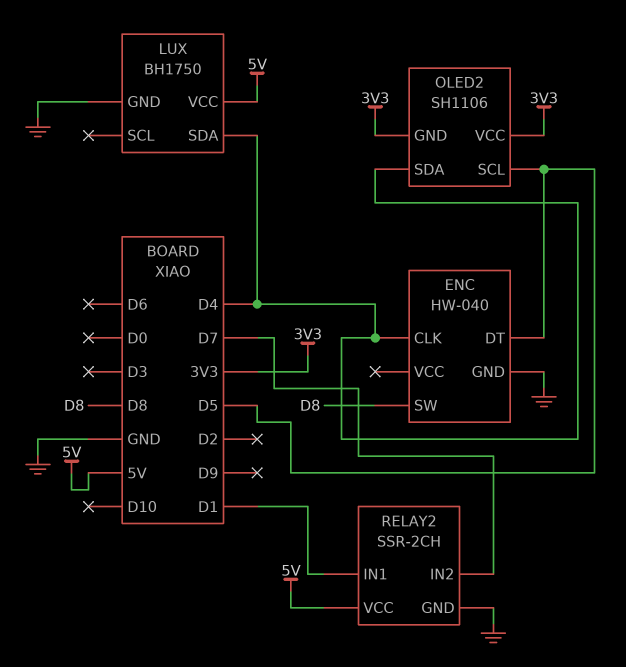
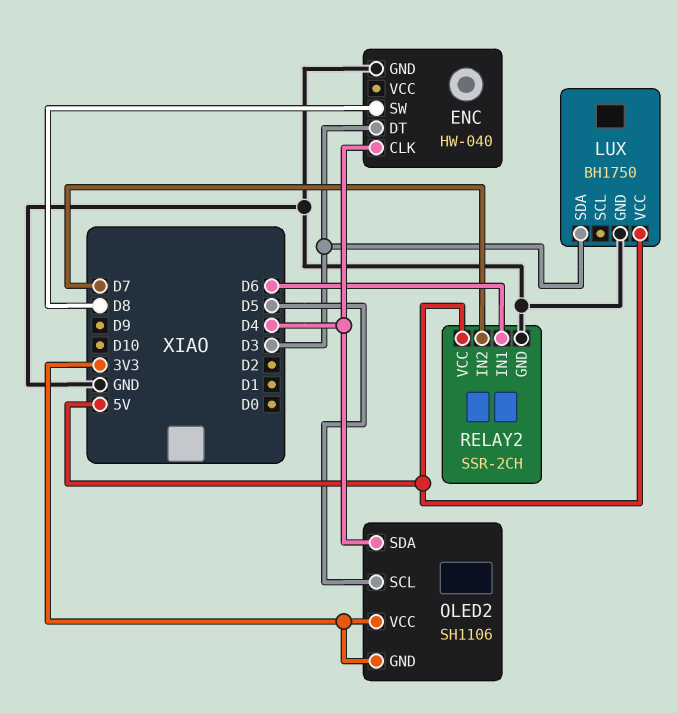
ENC pin DT: D5 -> D3
LUX pin SDA: D4 -> D3
RELAY2 pin IN1: D1 -> D6

